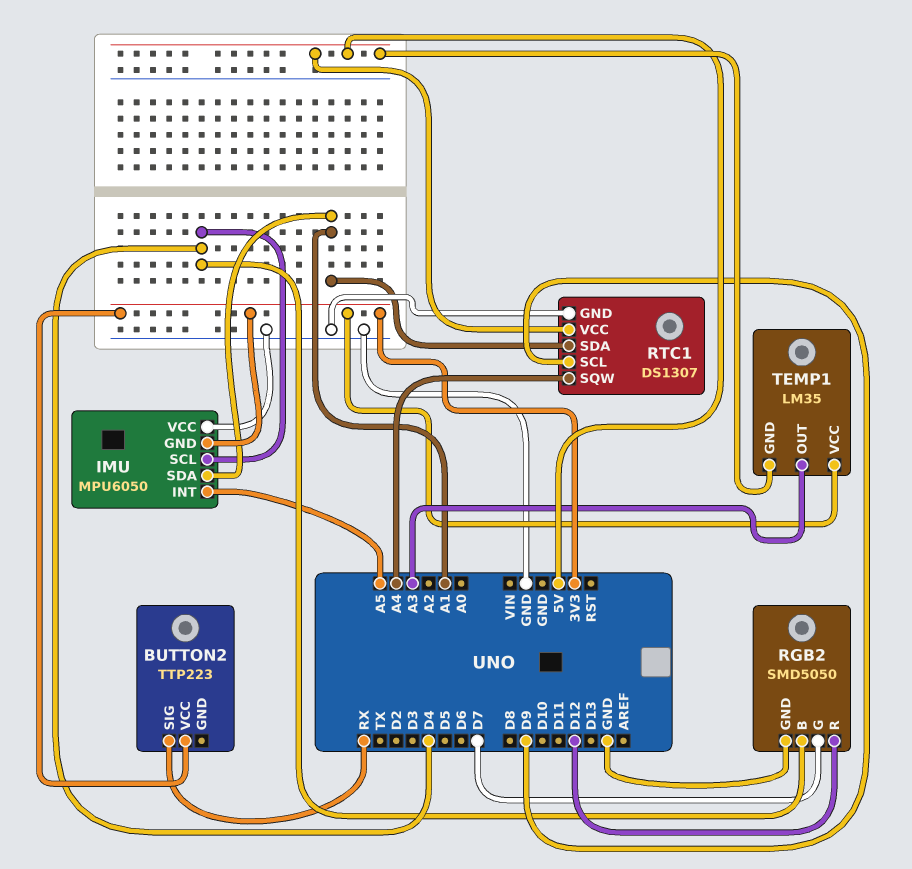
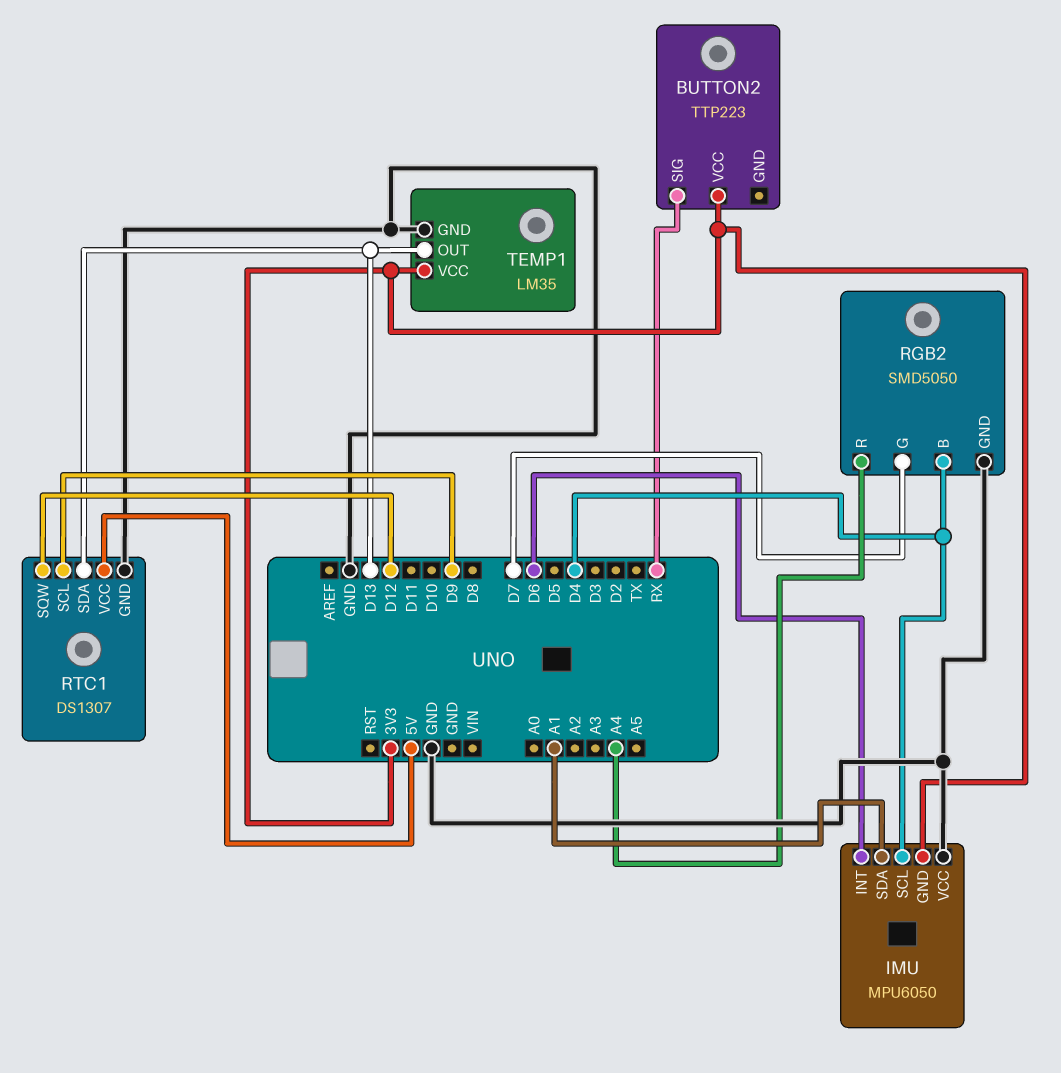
IMU pin INT: A5 -> D6
RGB2 pin R: D12 -> A4
RTC1 pin SDA: A1 -> D13
RTC1 pin SQW: A4 -> D12
TEMP1 pin GND: 5V -> GND
TEMP1 pin OUT: A3 -> D13

